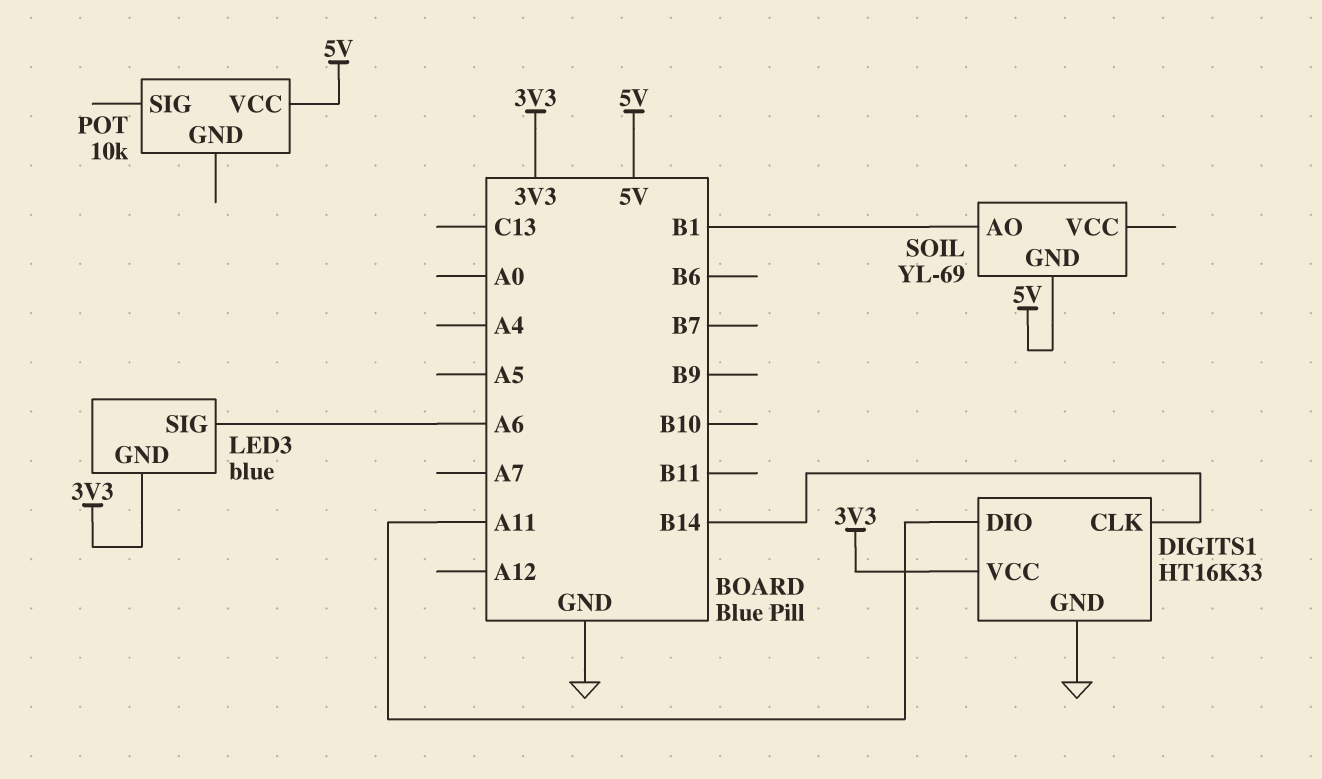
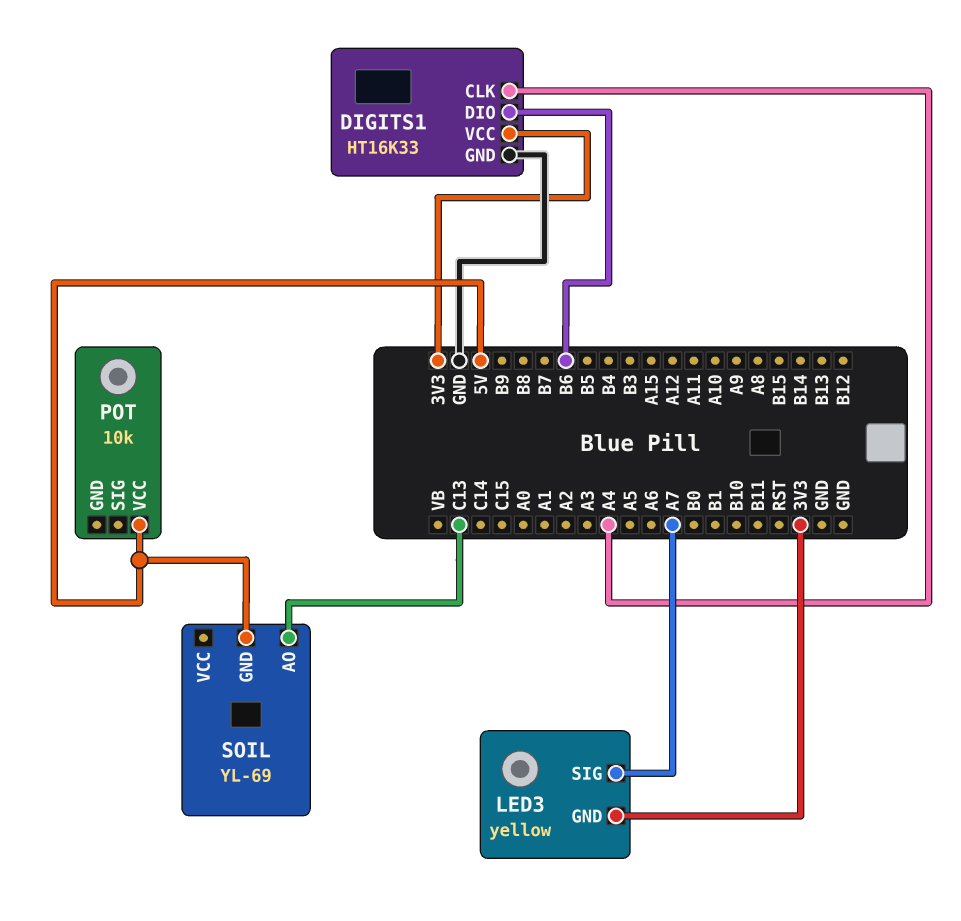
DIGITS1 pin CLK: B14 -> A4
DIGITS1 pin DIO: A11 -> B6
LED3: blue -> yellow
LED3 pin SIG: A6 -> A7
SOIL pin AO: B1 -> C13

